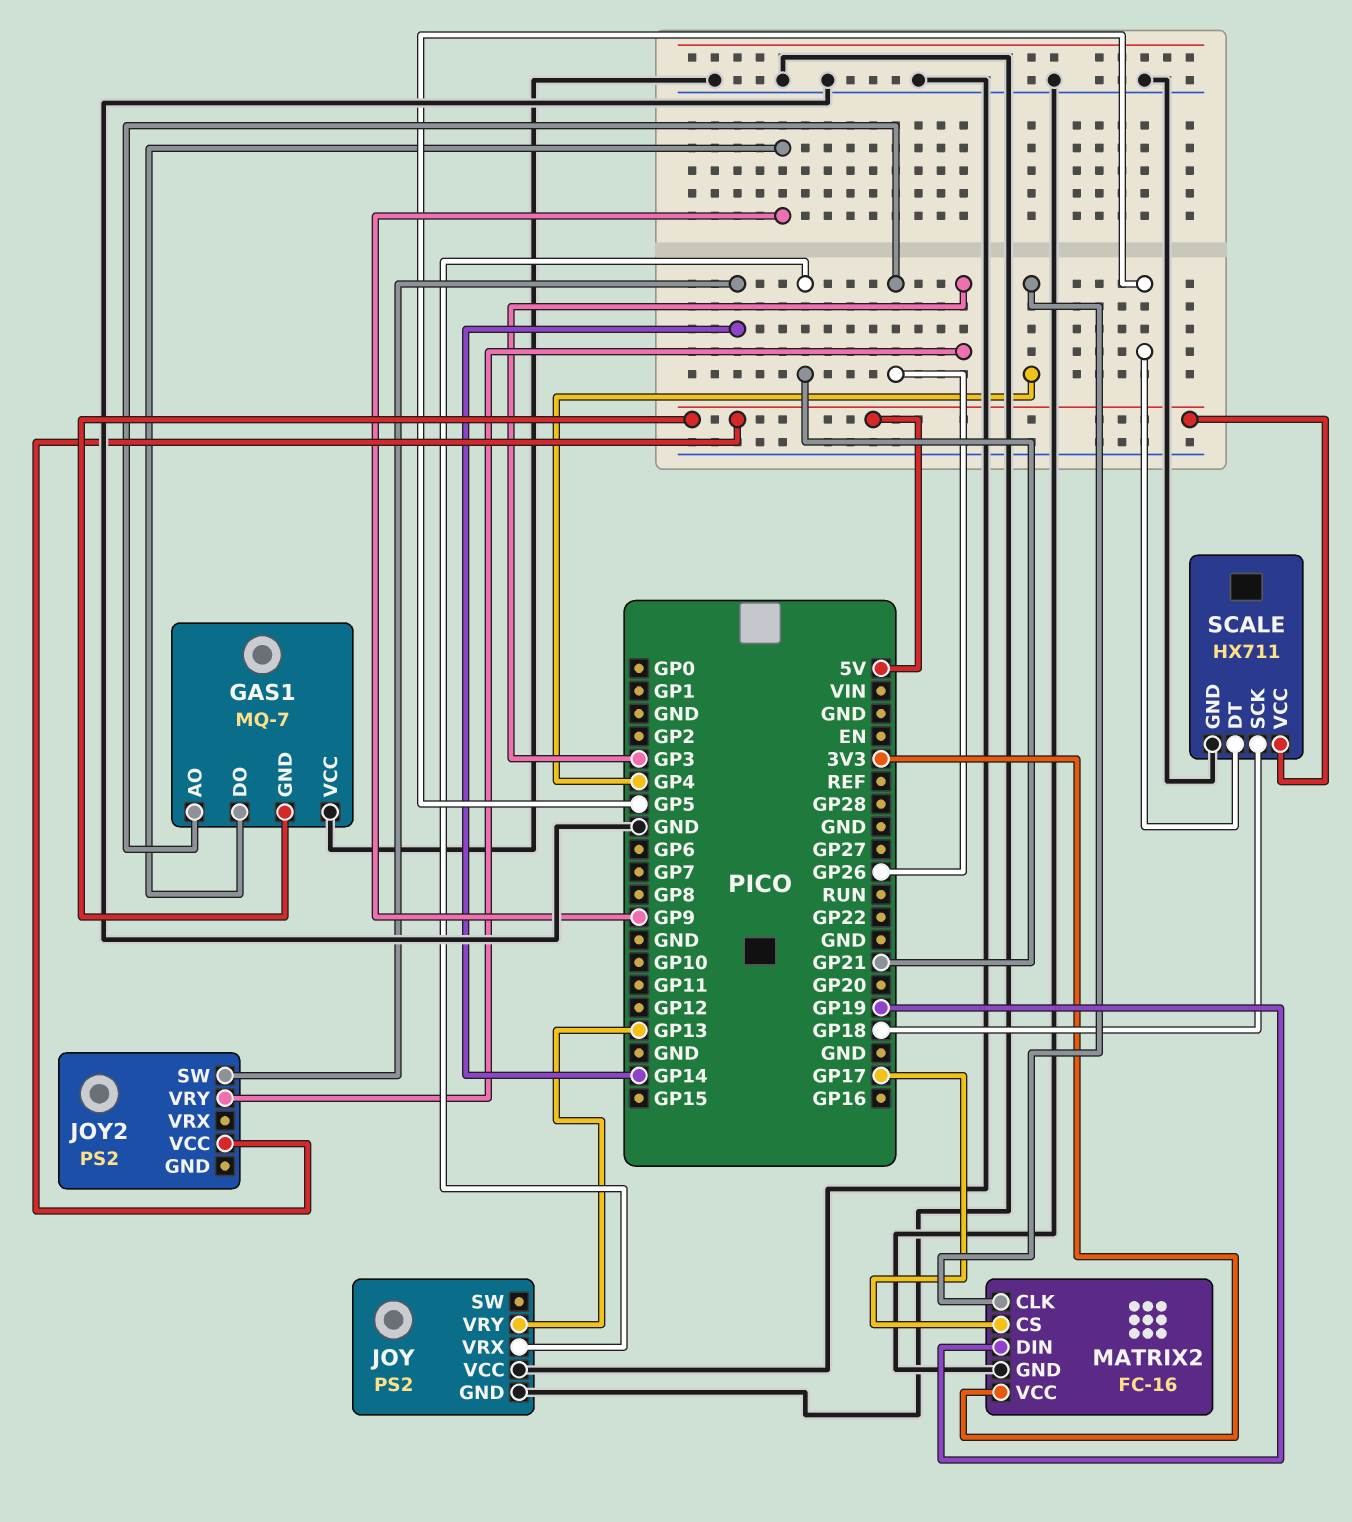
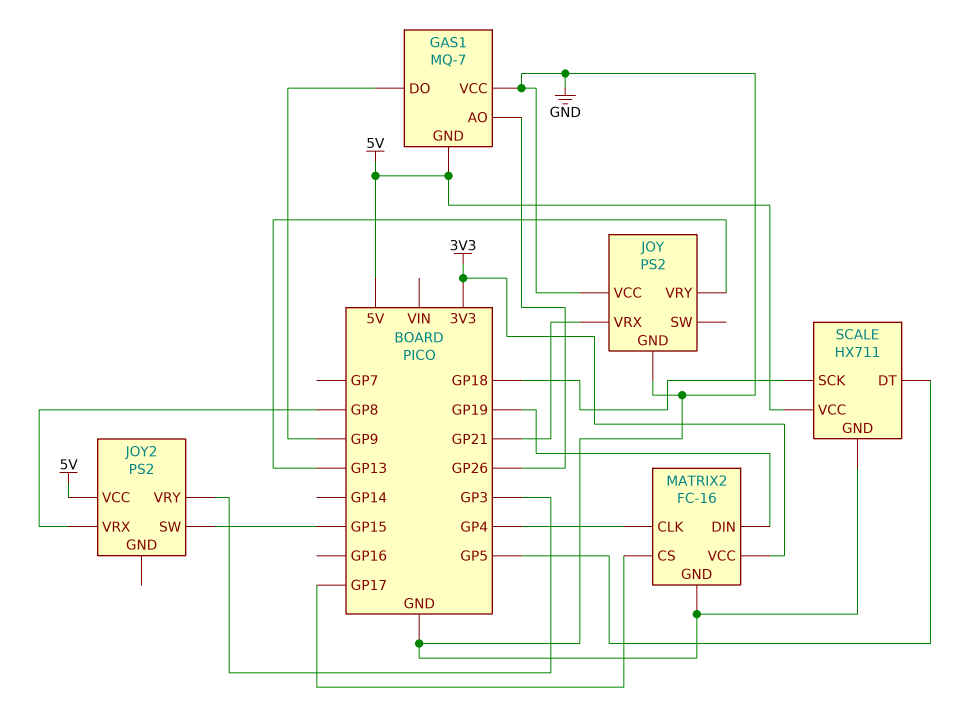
JOY2 pin SW: GP14 -> GP15
JOY2 pin VRX: none -> GP8

